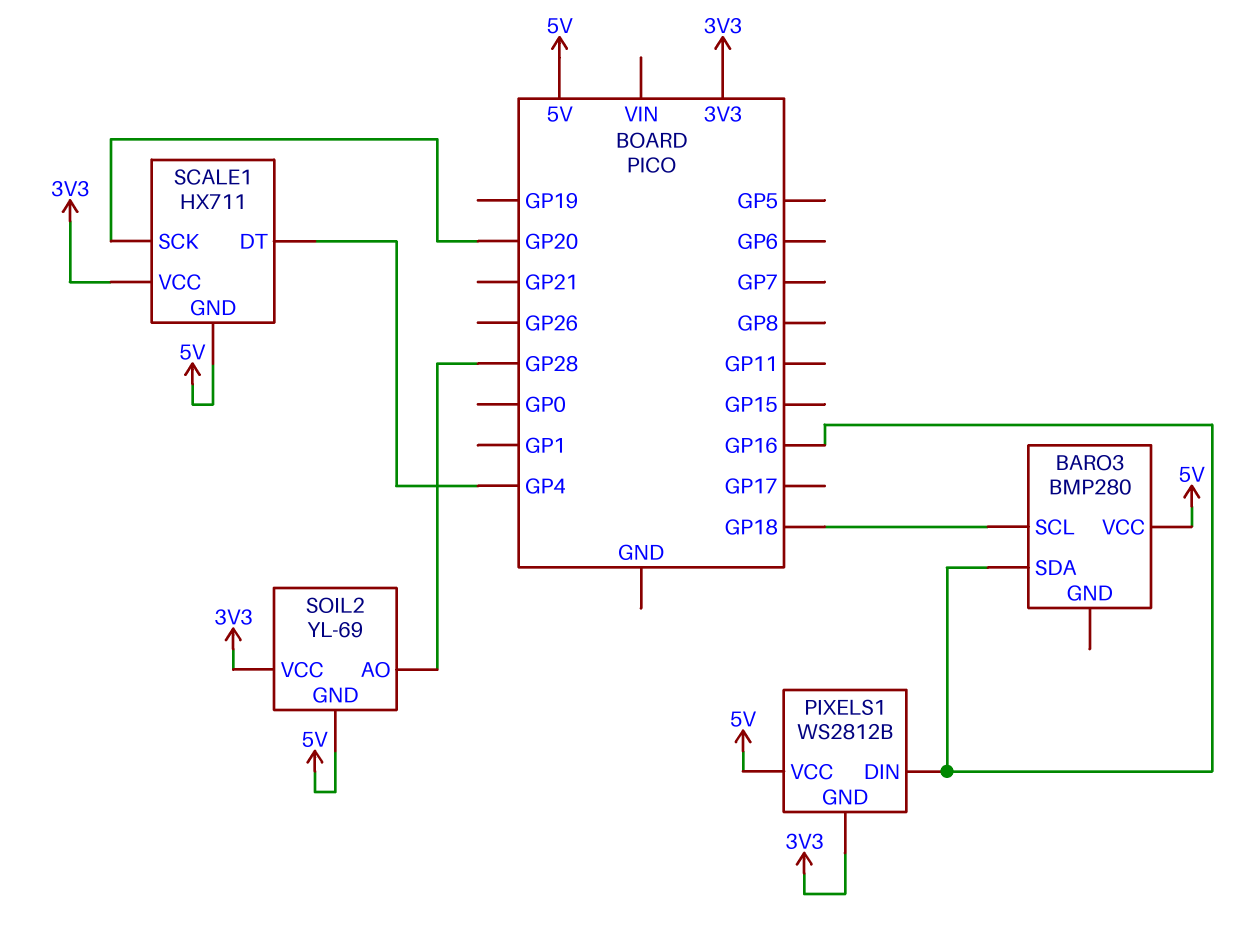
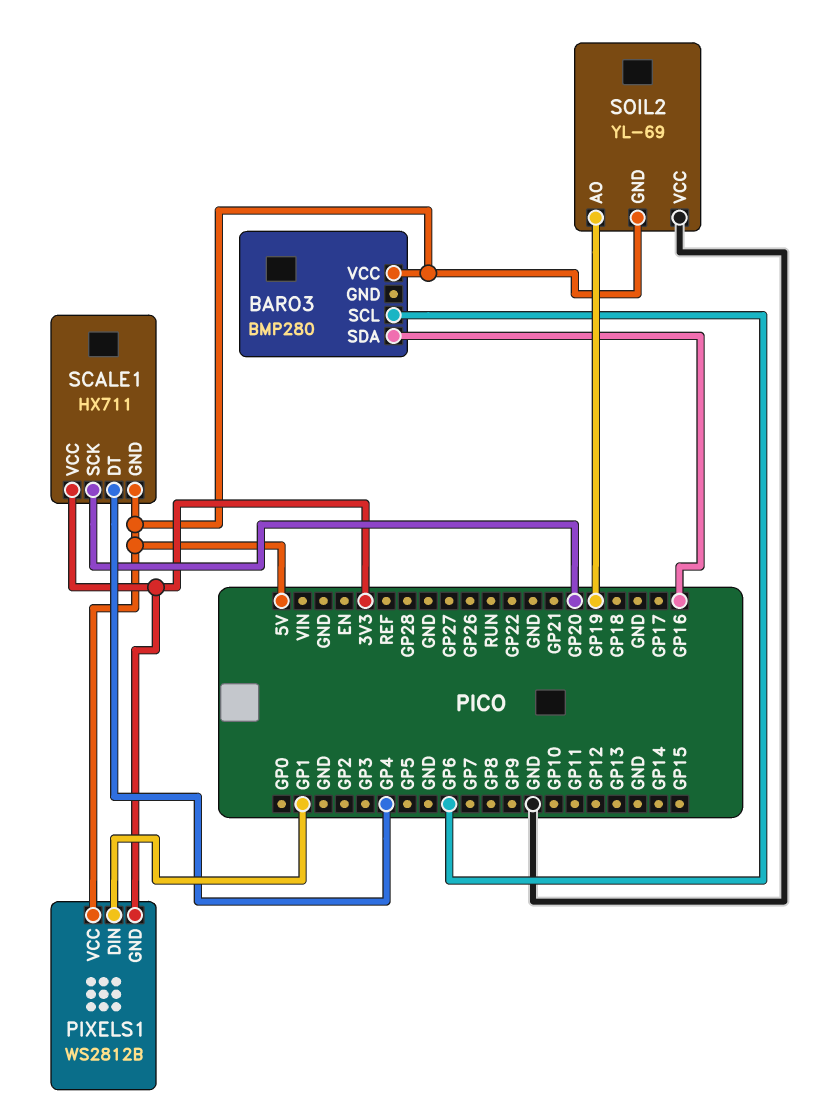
BARO3 pin SCL: GP18 -> GP6
PIXELS1 pin DIN: GP16 -> GP1
SOIL2 pin AO: GP28 -> GP19
SOIL2 pin VCC: 3V3 -> GND

